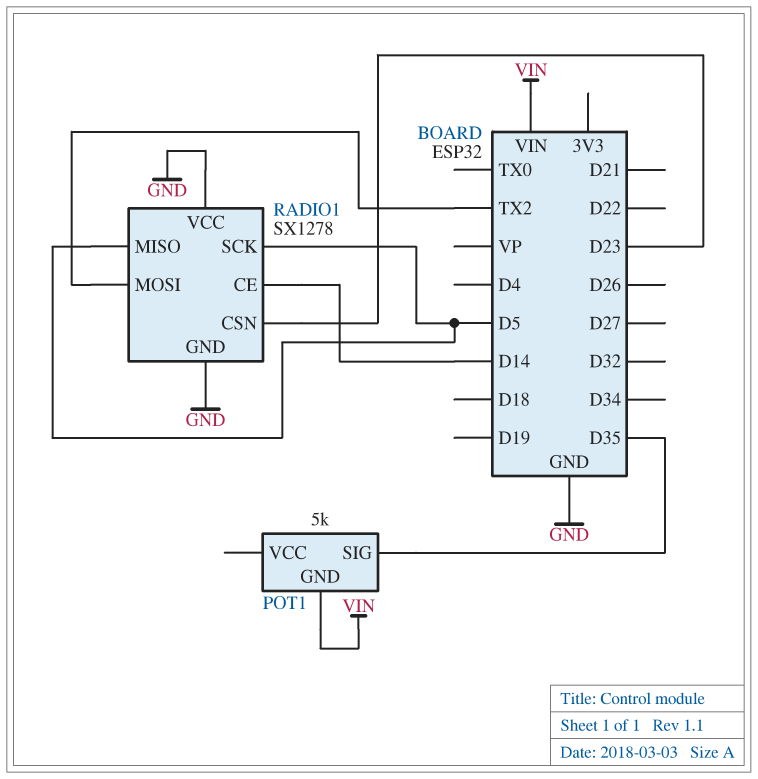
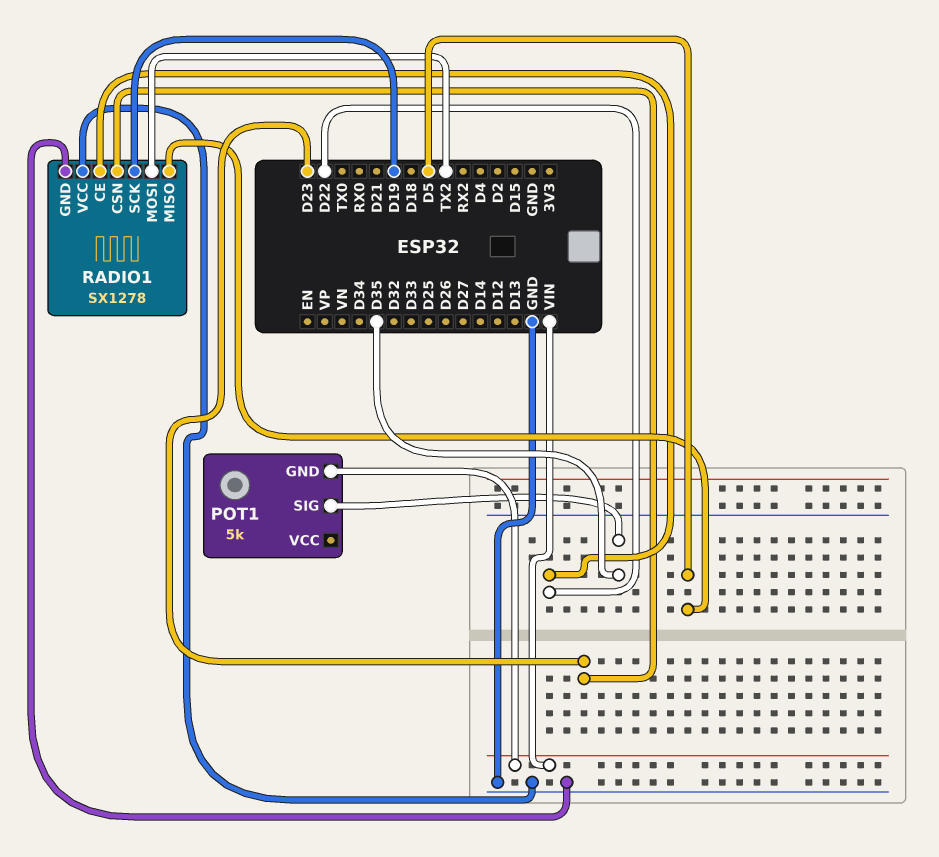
RADIO1 pin CE: D14 -> D22
RADIO1 pin SCK: D5 -> D19

